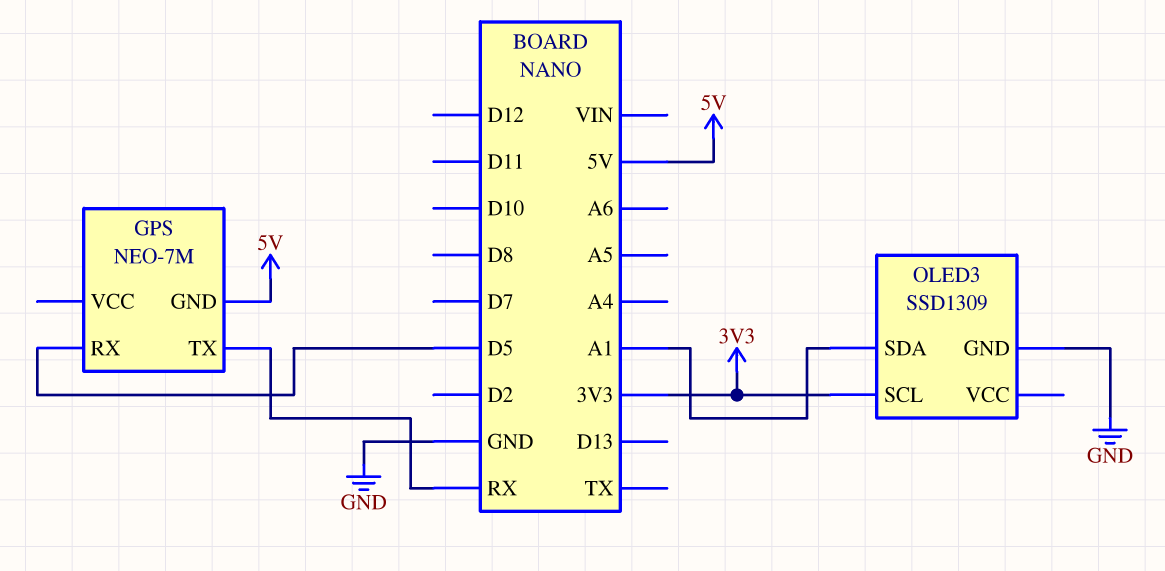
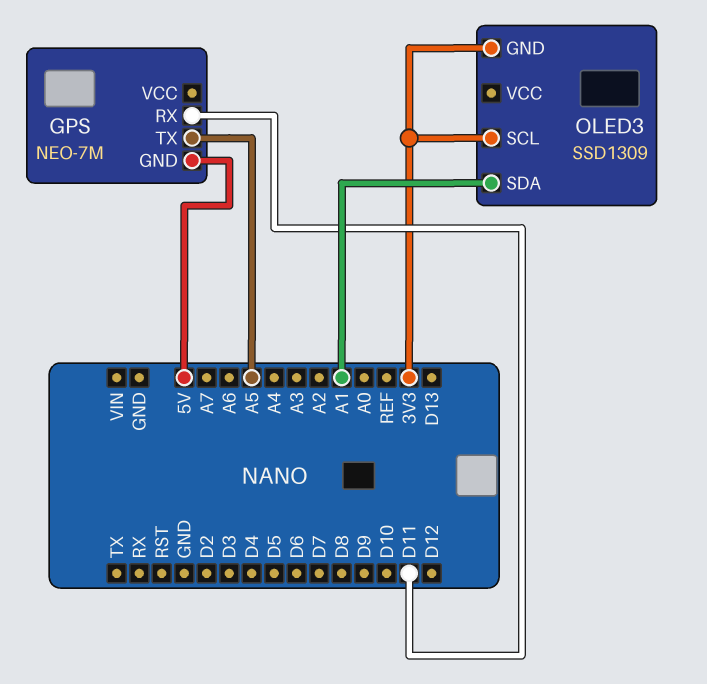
GPS pin RX: D5 -> D11
GPS pin TX: RX -> A5
OLED3 pin GND: GND -> 3V3

